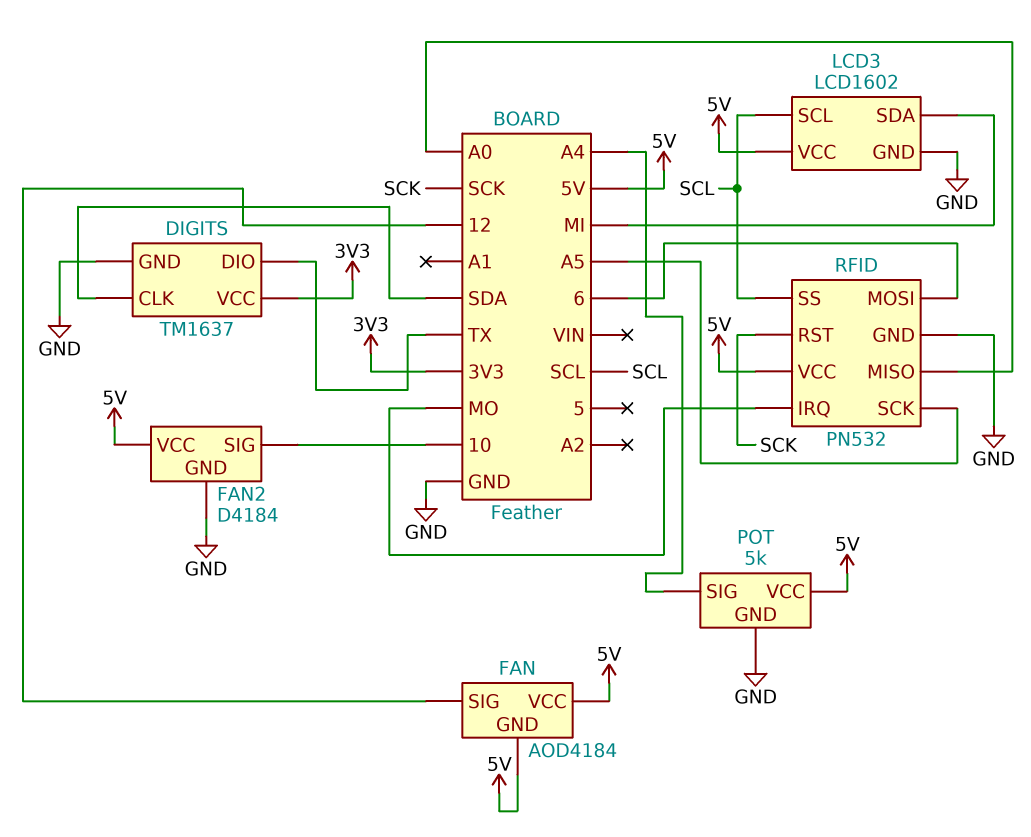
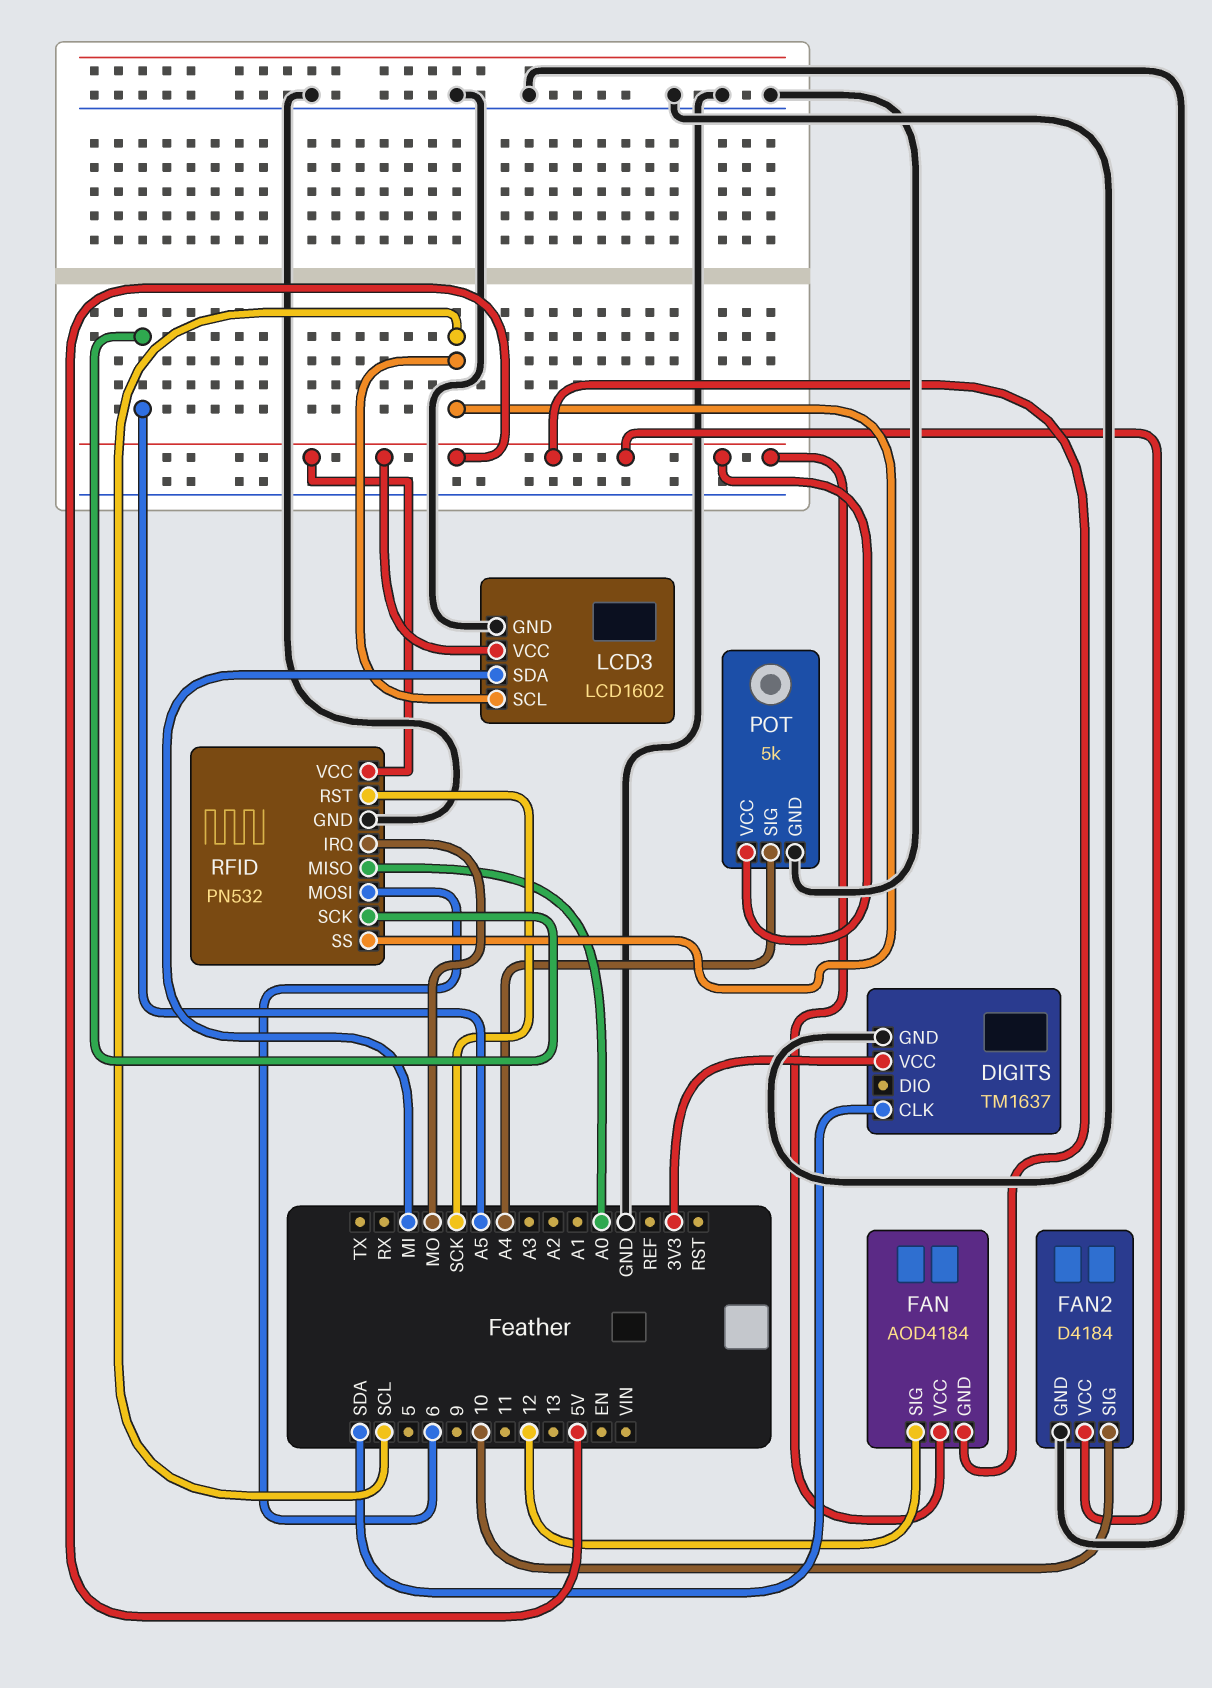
DIGITS pin DIO: TX -> none

